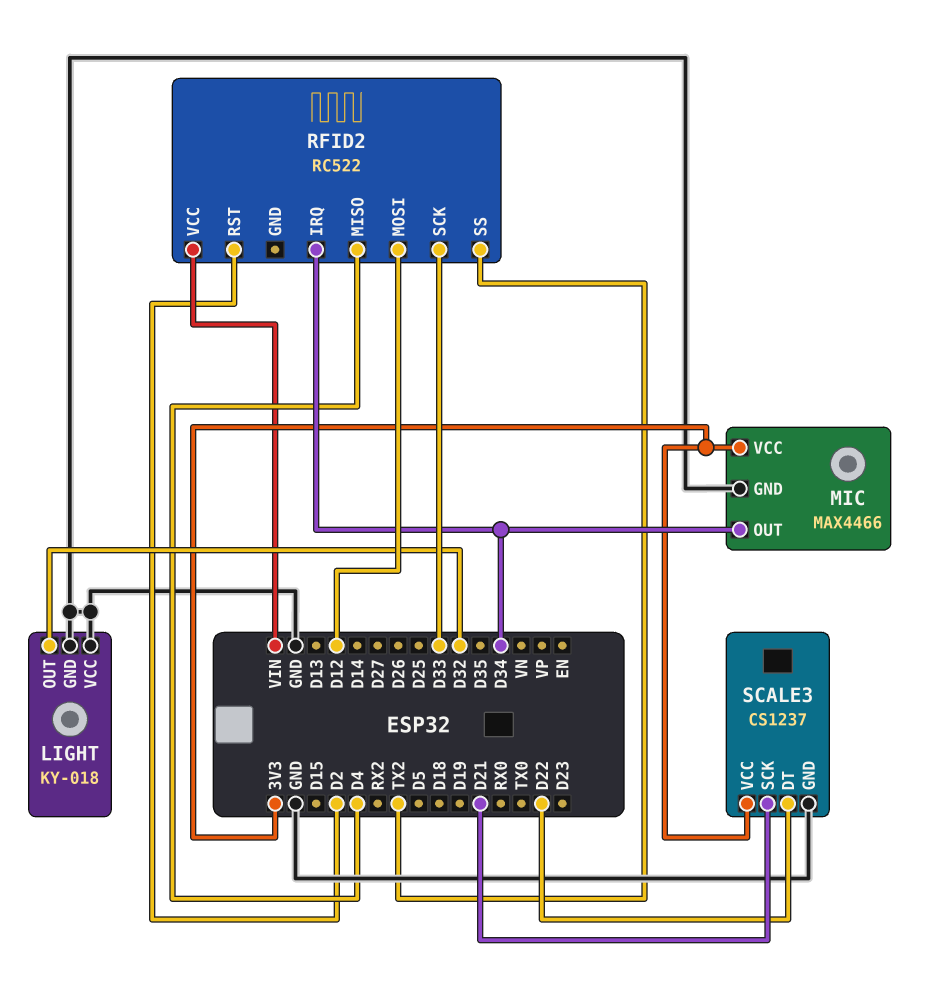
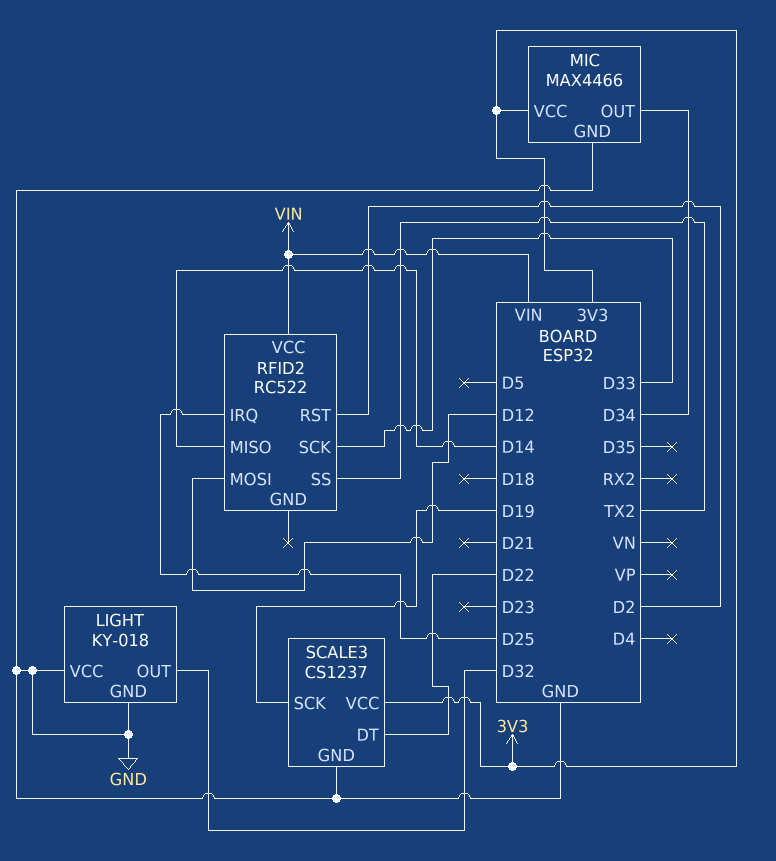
RFID2 pin IRQ: D34 -> D25
RFID2 pin MISO: D4 -> D14
SCALE3 pin SCK: D21 -> D19

